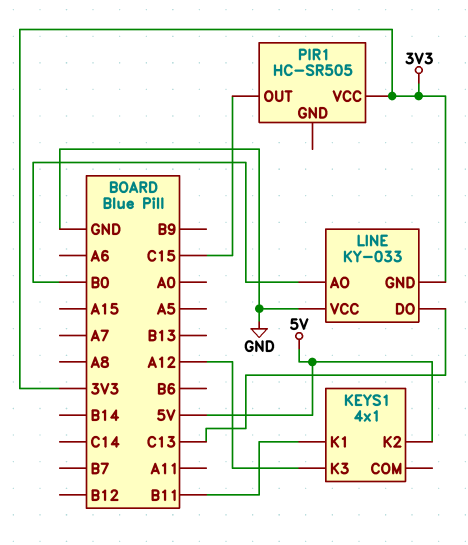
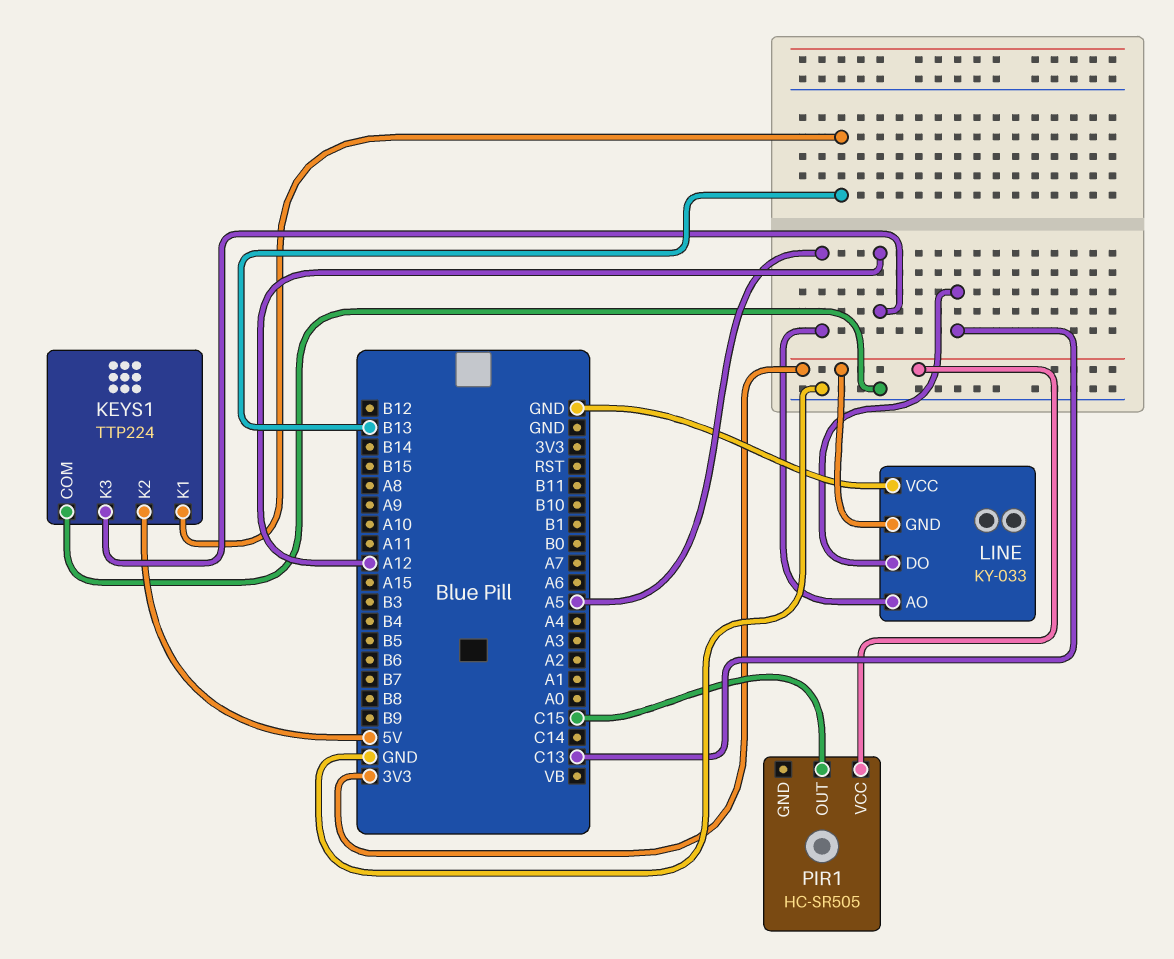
KEYS1: 4x1 -> TTP224
KEYS1 pin COM: none -> GND
KEYS1 pin K1: B11 -> B13
LINE pin AO: B0 -> A5

